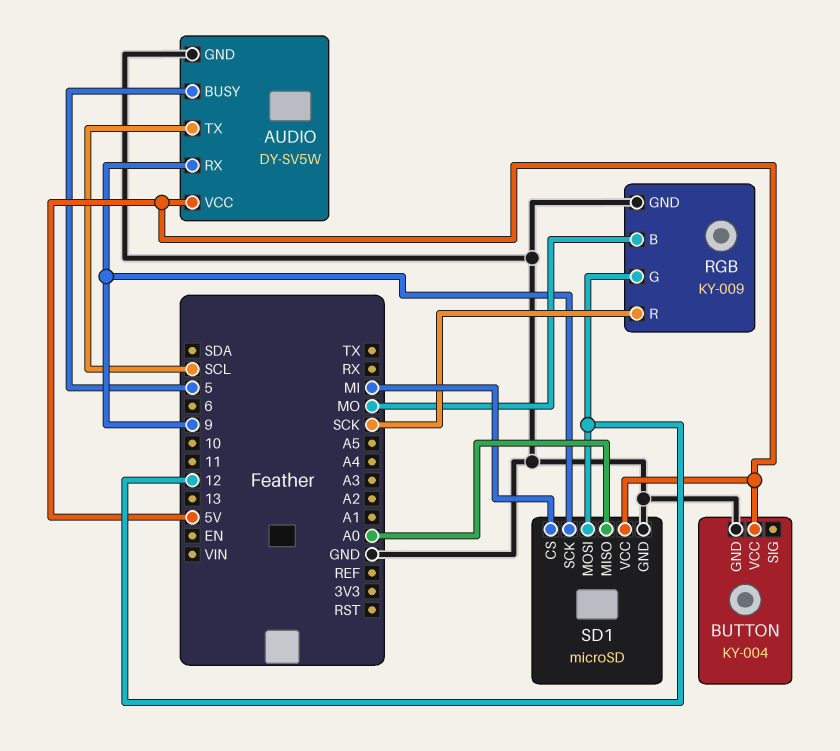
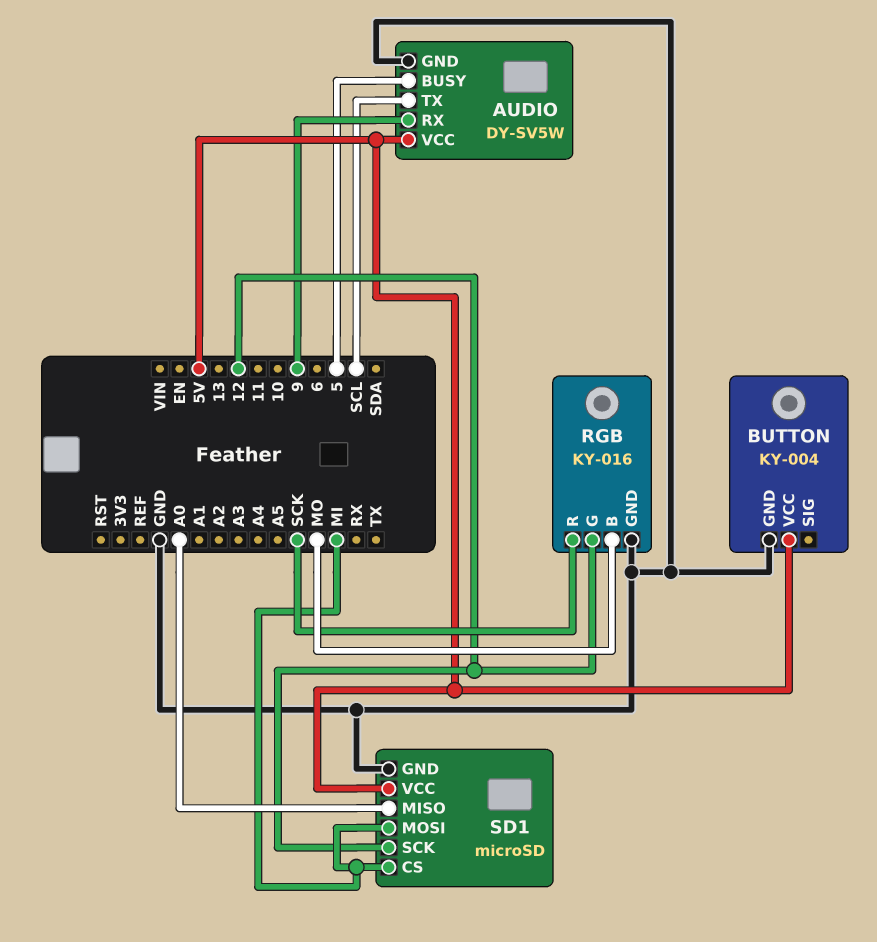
RGB: KY-009 -> KY-016
SD1 pin MOSI: 12 -> MI
SD1 pin SCK: 9 -> 12

